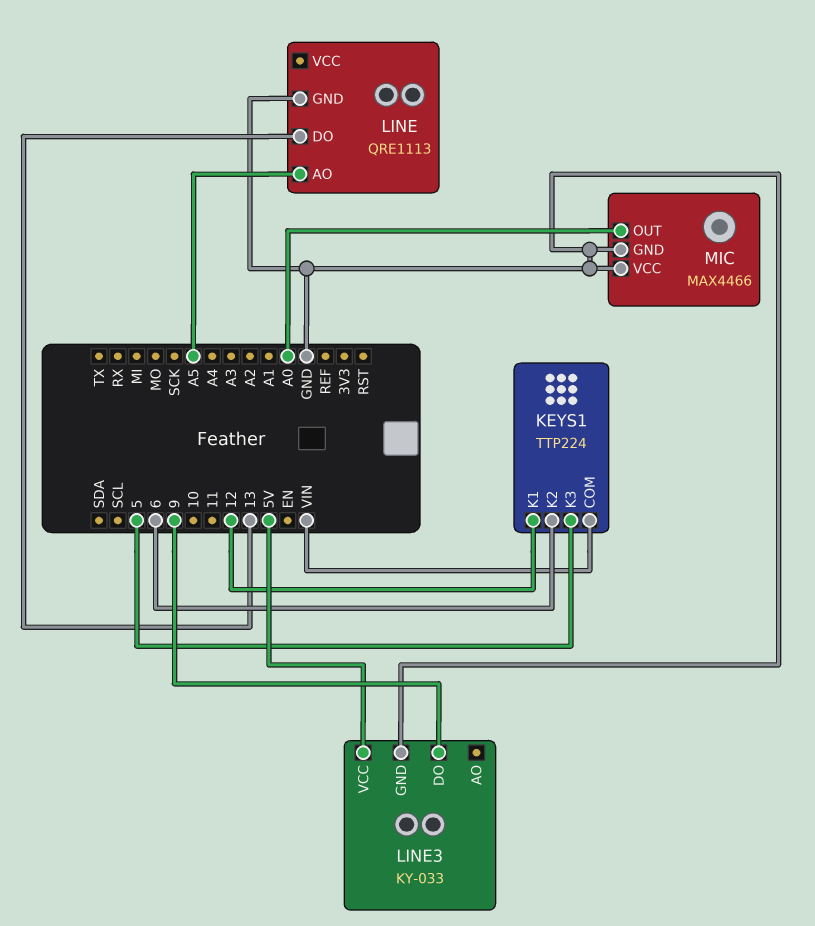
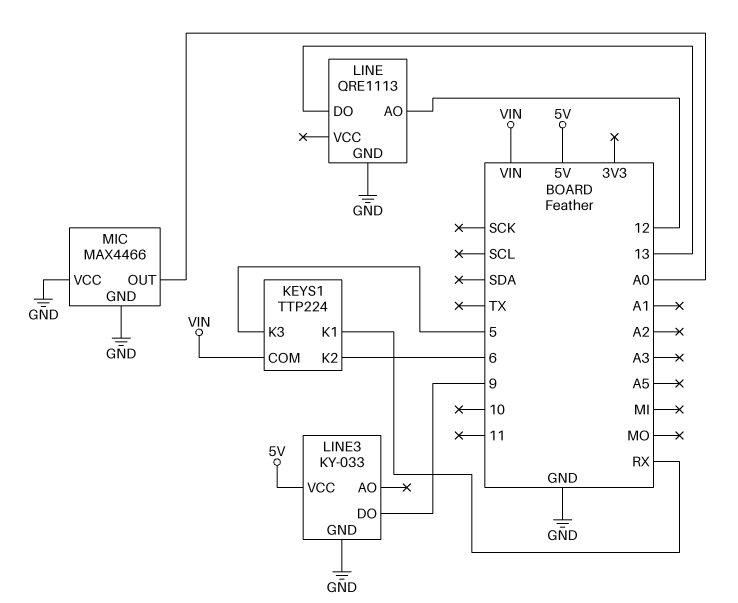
KEYS1 pin K1: 12 -> RX
LINE pin AO: A5 -> 12

